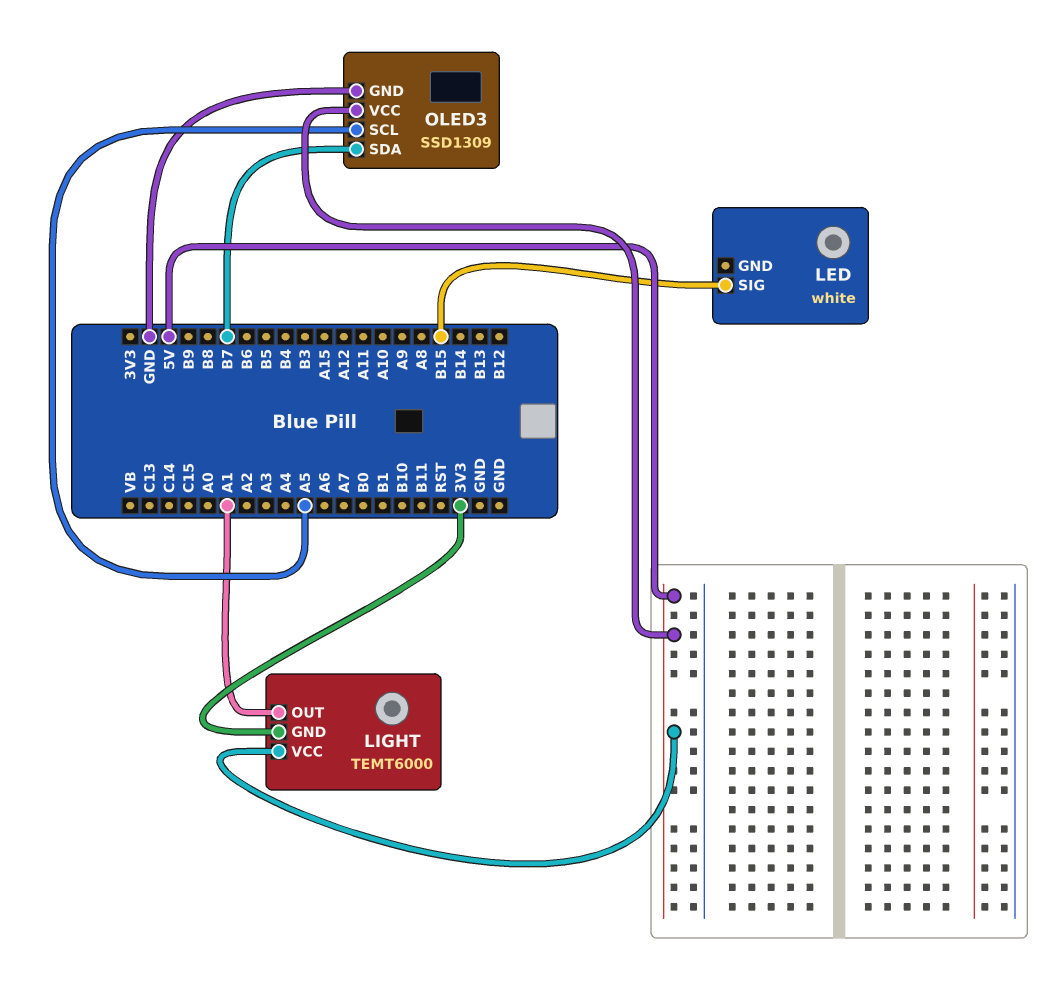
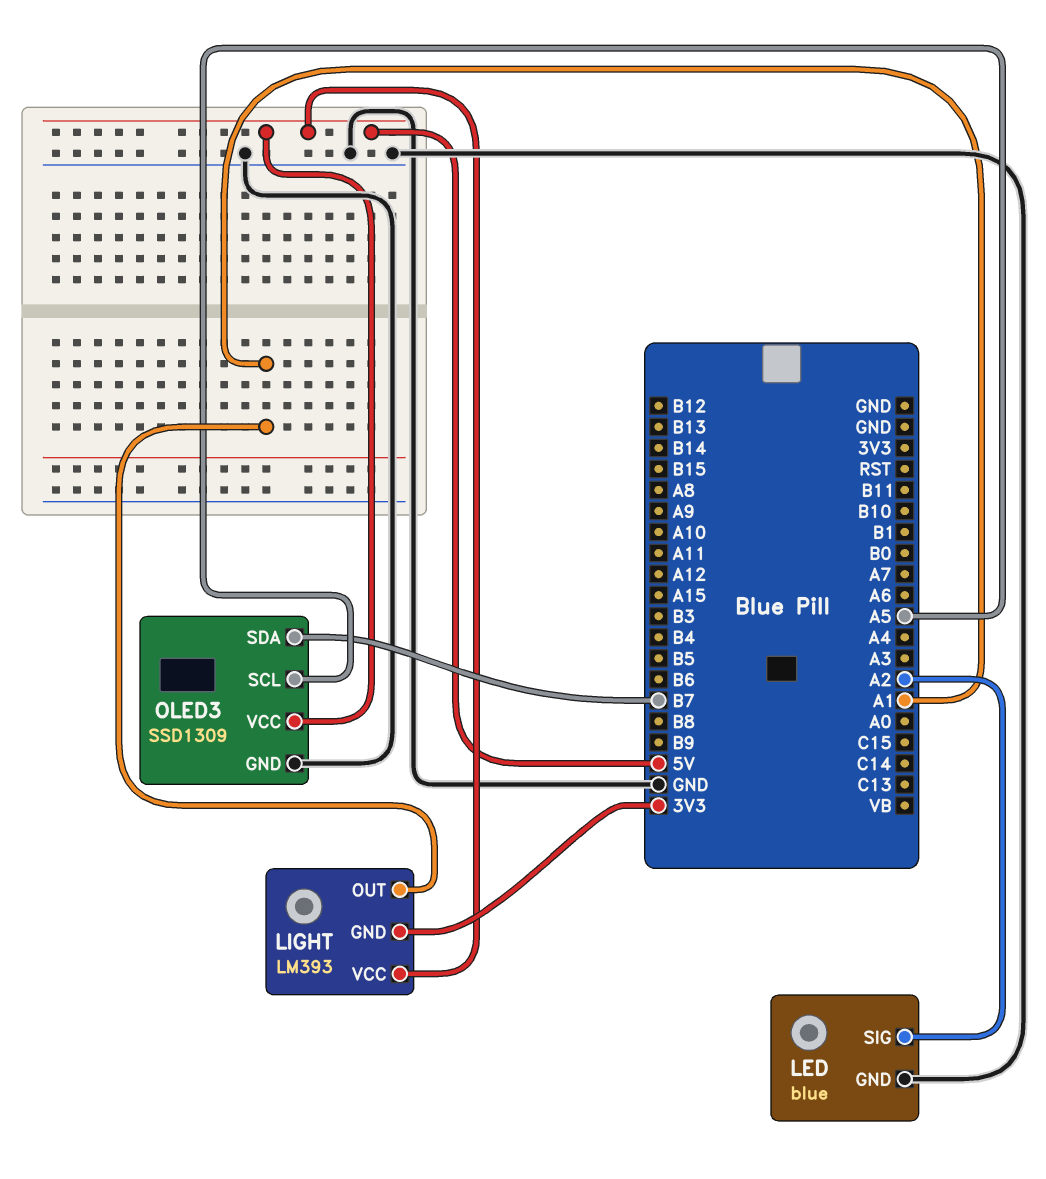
LED: white -> blue
LED pin GND: none -> GND
LED pin SIG: B15 -> A2
LIGHT: TEMT6000 -> LM393

